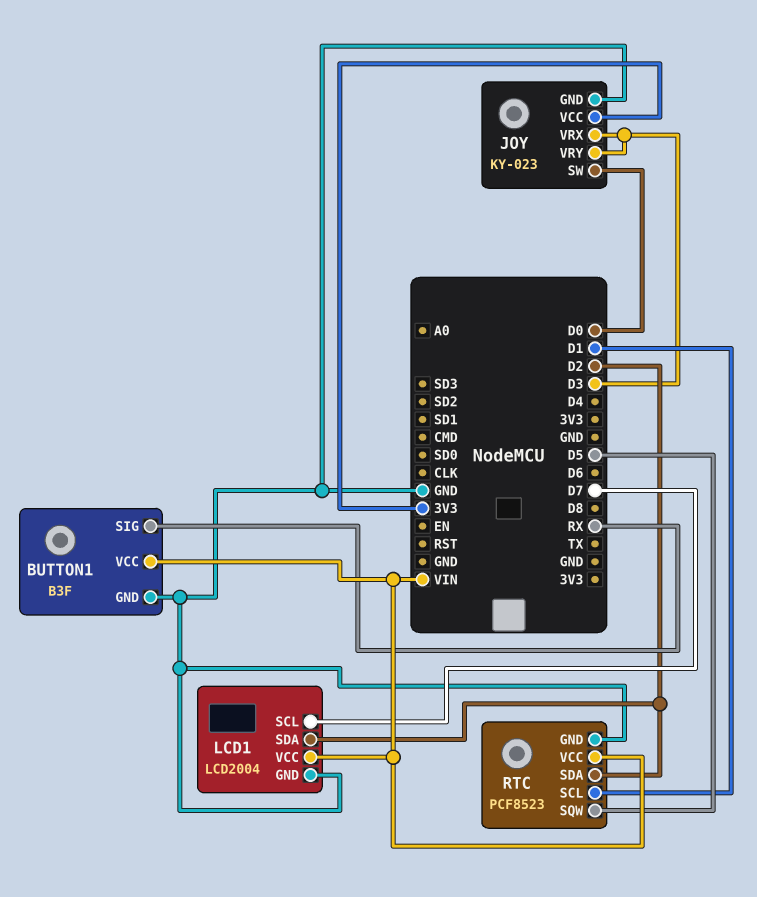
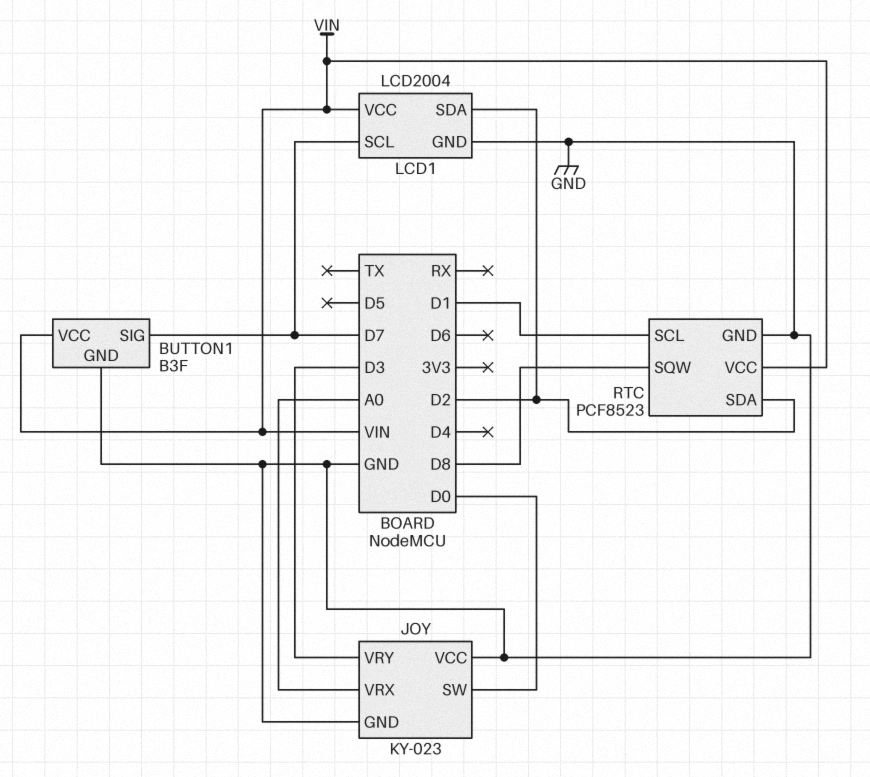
BUTTON1 pin SIG: RX -> D7
JOY pin VCC: 3V3 -> GND
JOY pin VRX: D3 -> A0
RTC pin SQW: D5 -> D8

